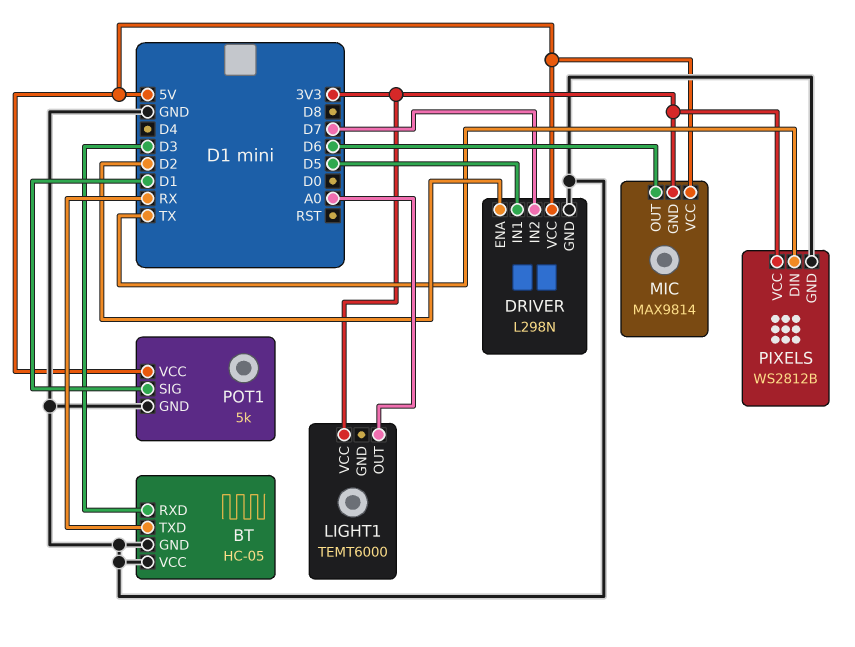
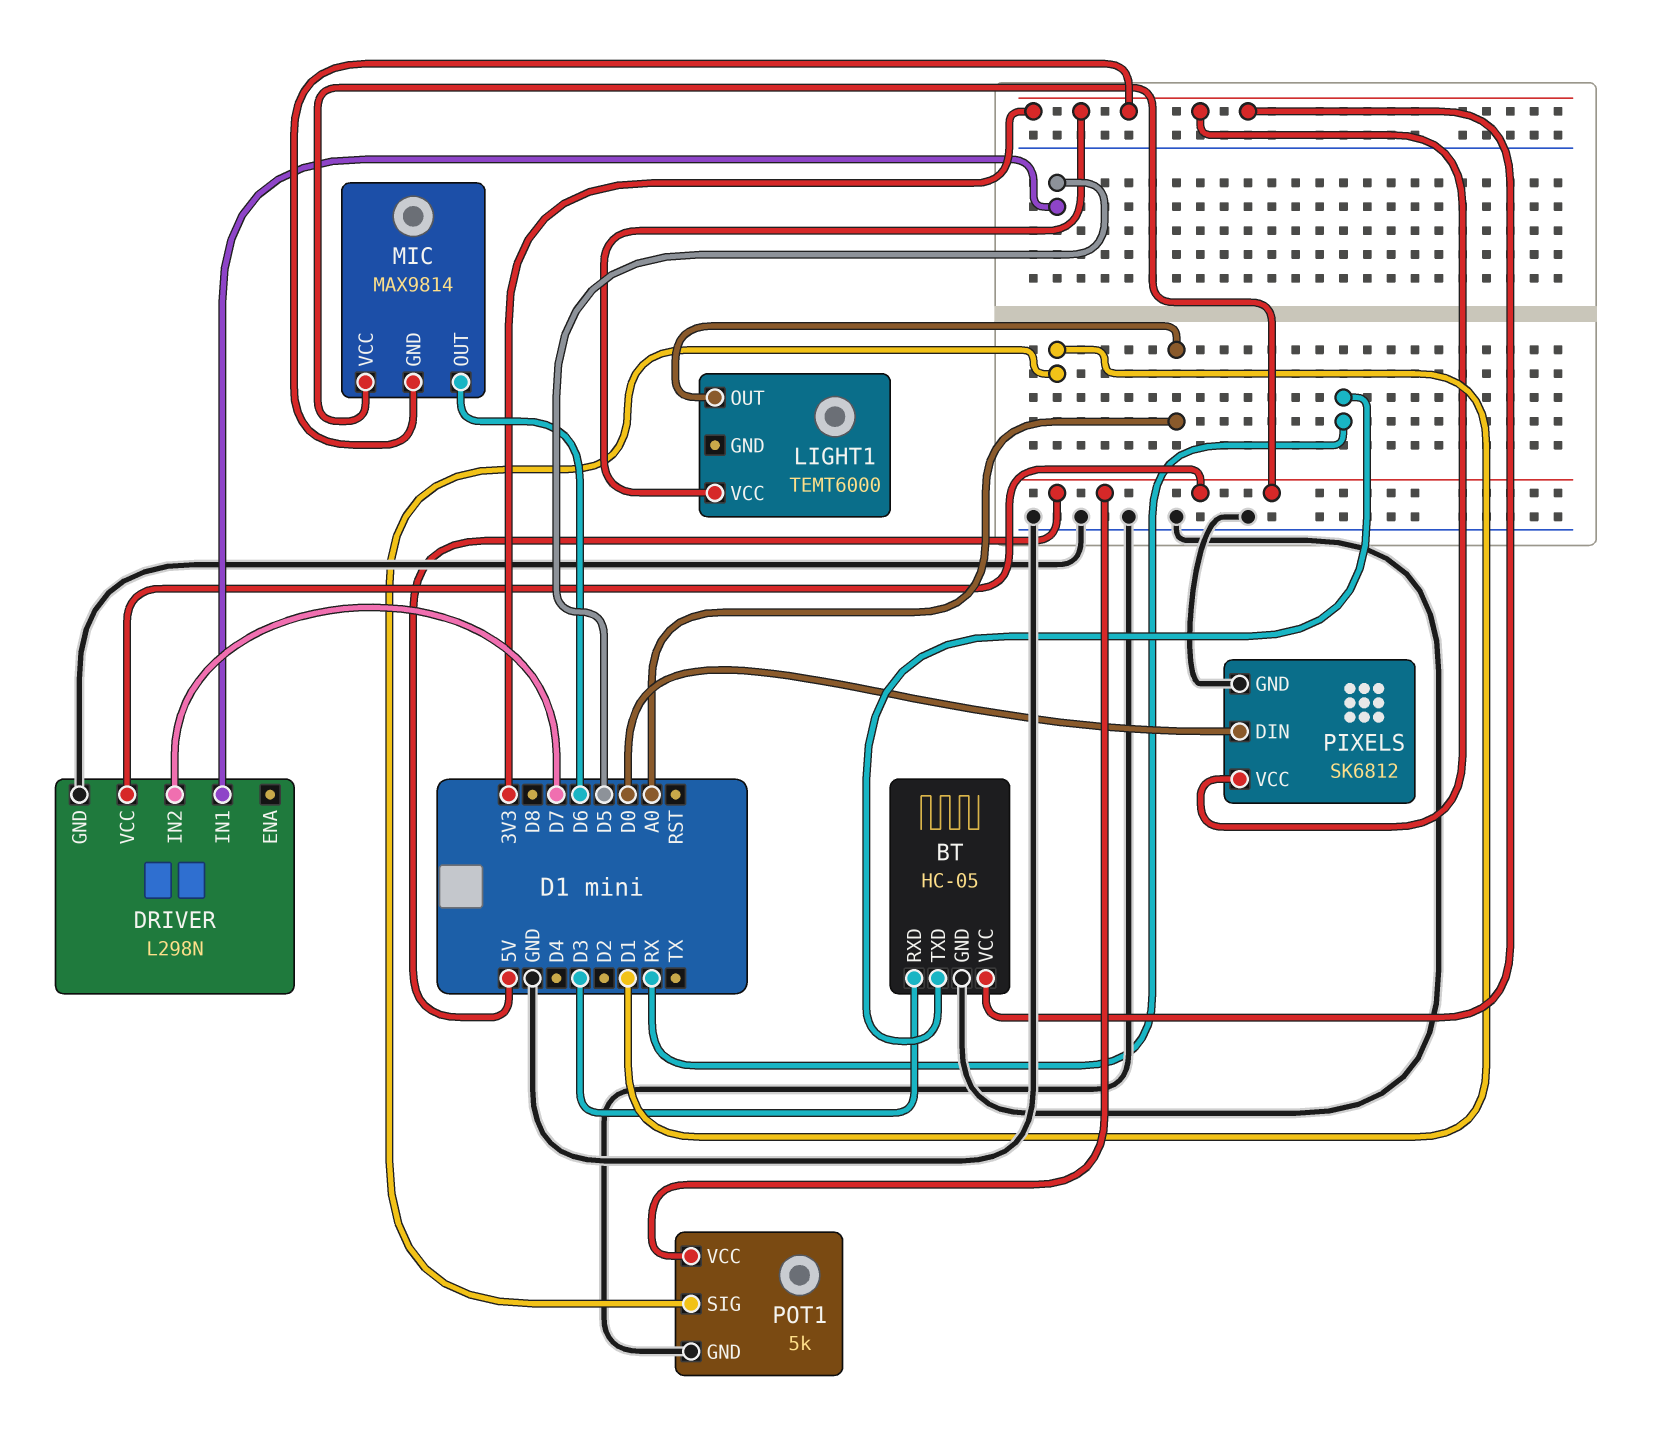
BT pin VCC: GND -> 3V3
DRIVER pin ENA: D2 -> none
PIXELS: WS2812B -> SK6812
PIXELS pin DIN: TX -> D0

